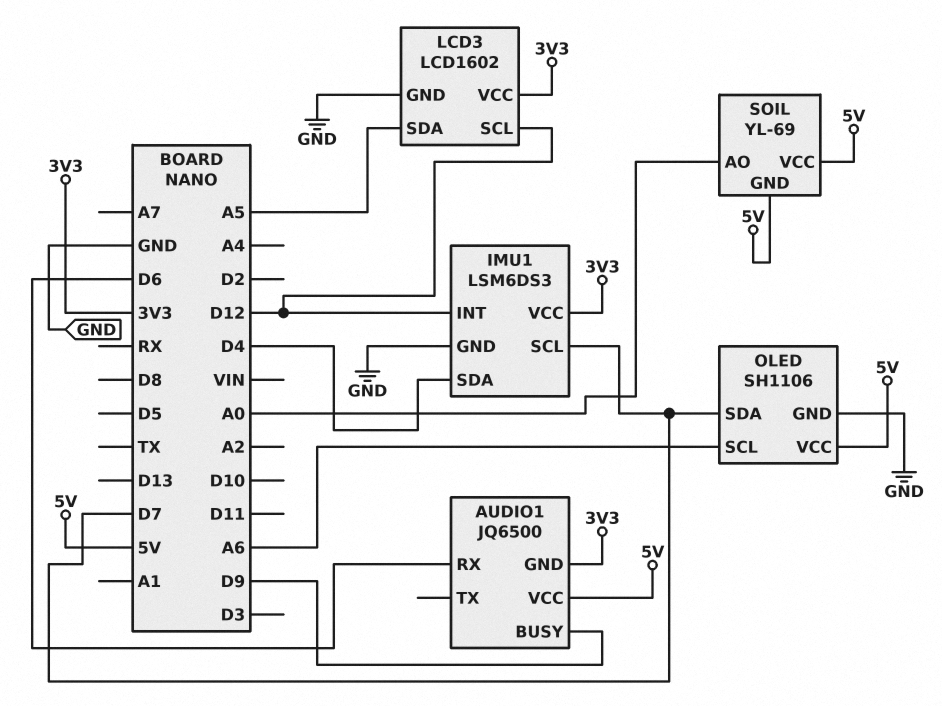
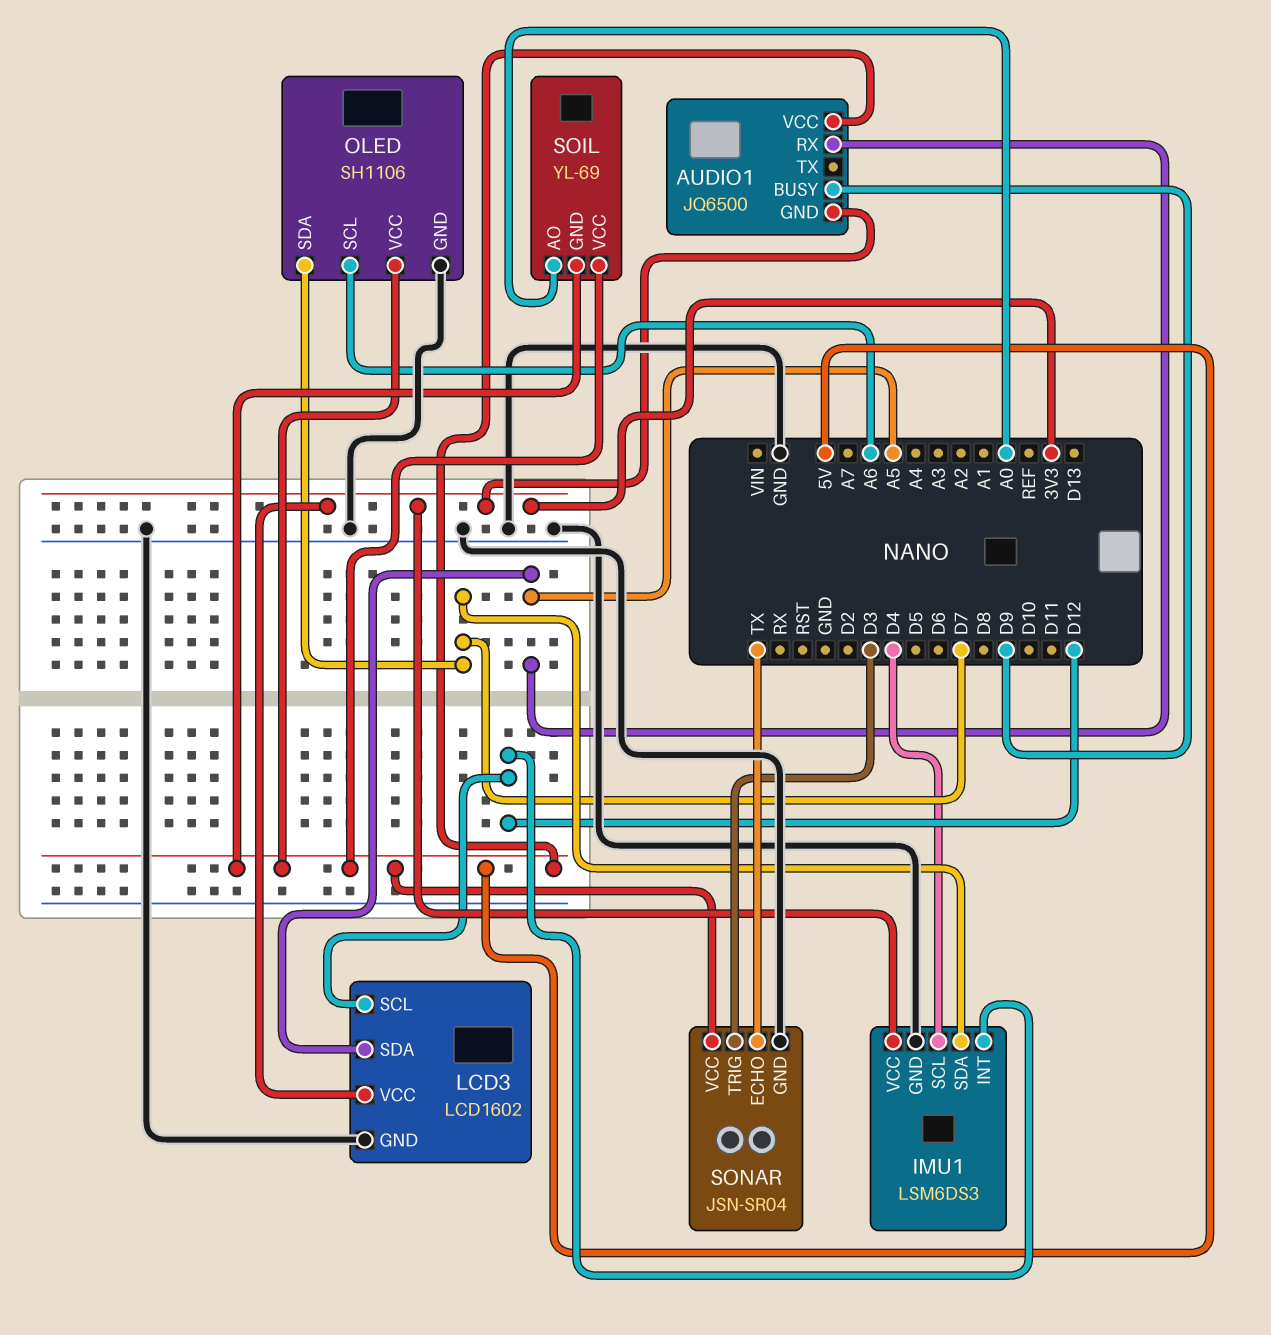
AUDIO1 pin RX: D6 -> A5
IMU1 pin SCL: D7 -> D4
IMU1 pin SDA: D4 -> D7
SONAR: none -> JSN-SR04
SONAR pin ECHO: none -> TX
SONAR pin GND: none -> GND
SONAR pin TRIG: none -> D3
SONAR pin VCC: none -> 5V

